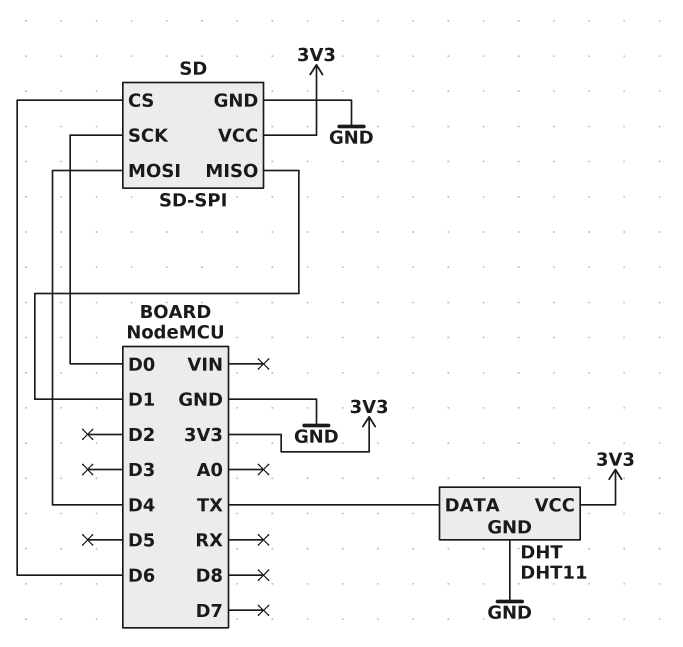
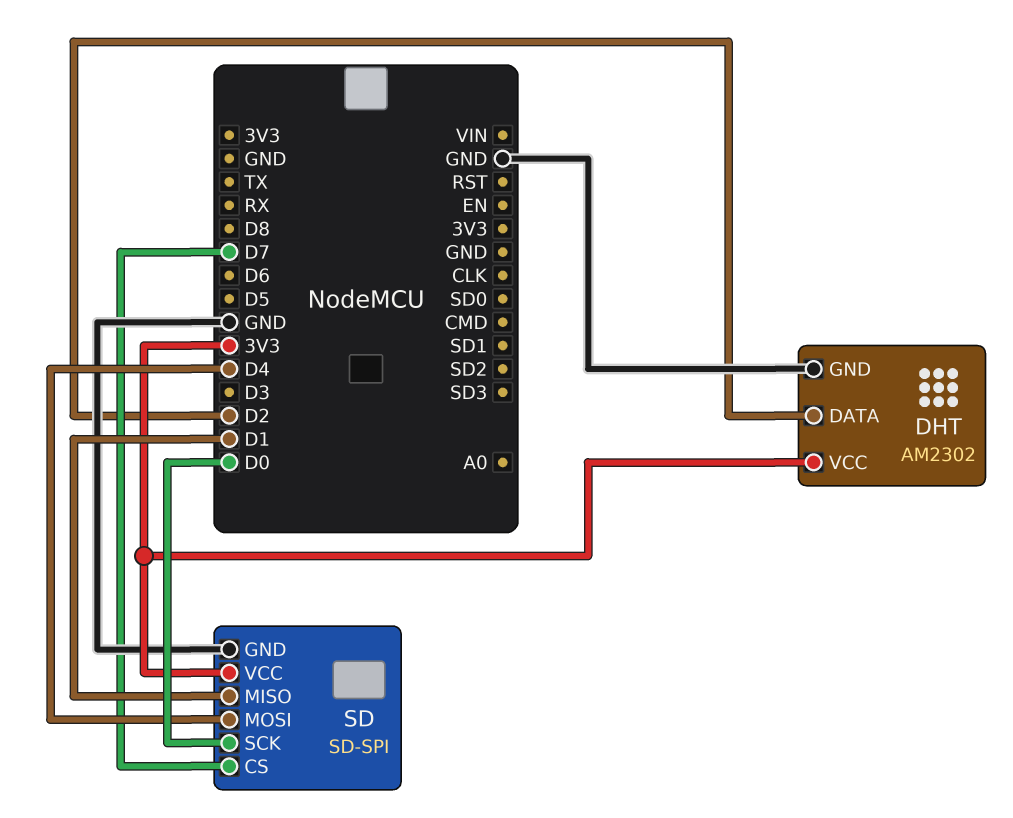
DHT: DHT11 -> AM2302
DHT pin DATA: TX -> D2
SD pin CS: D6 -> D7

